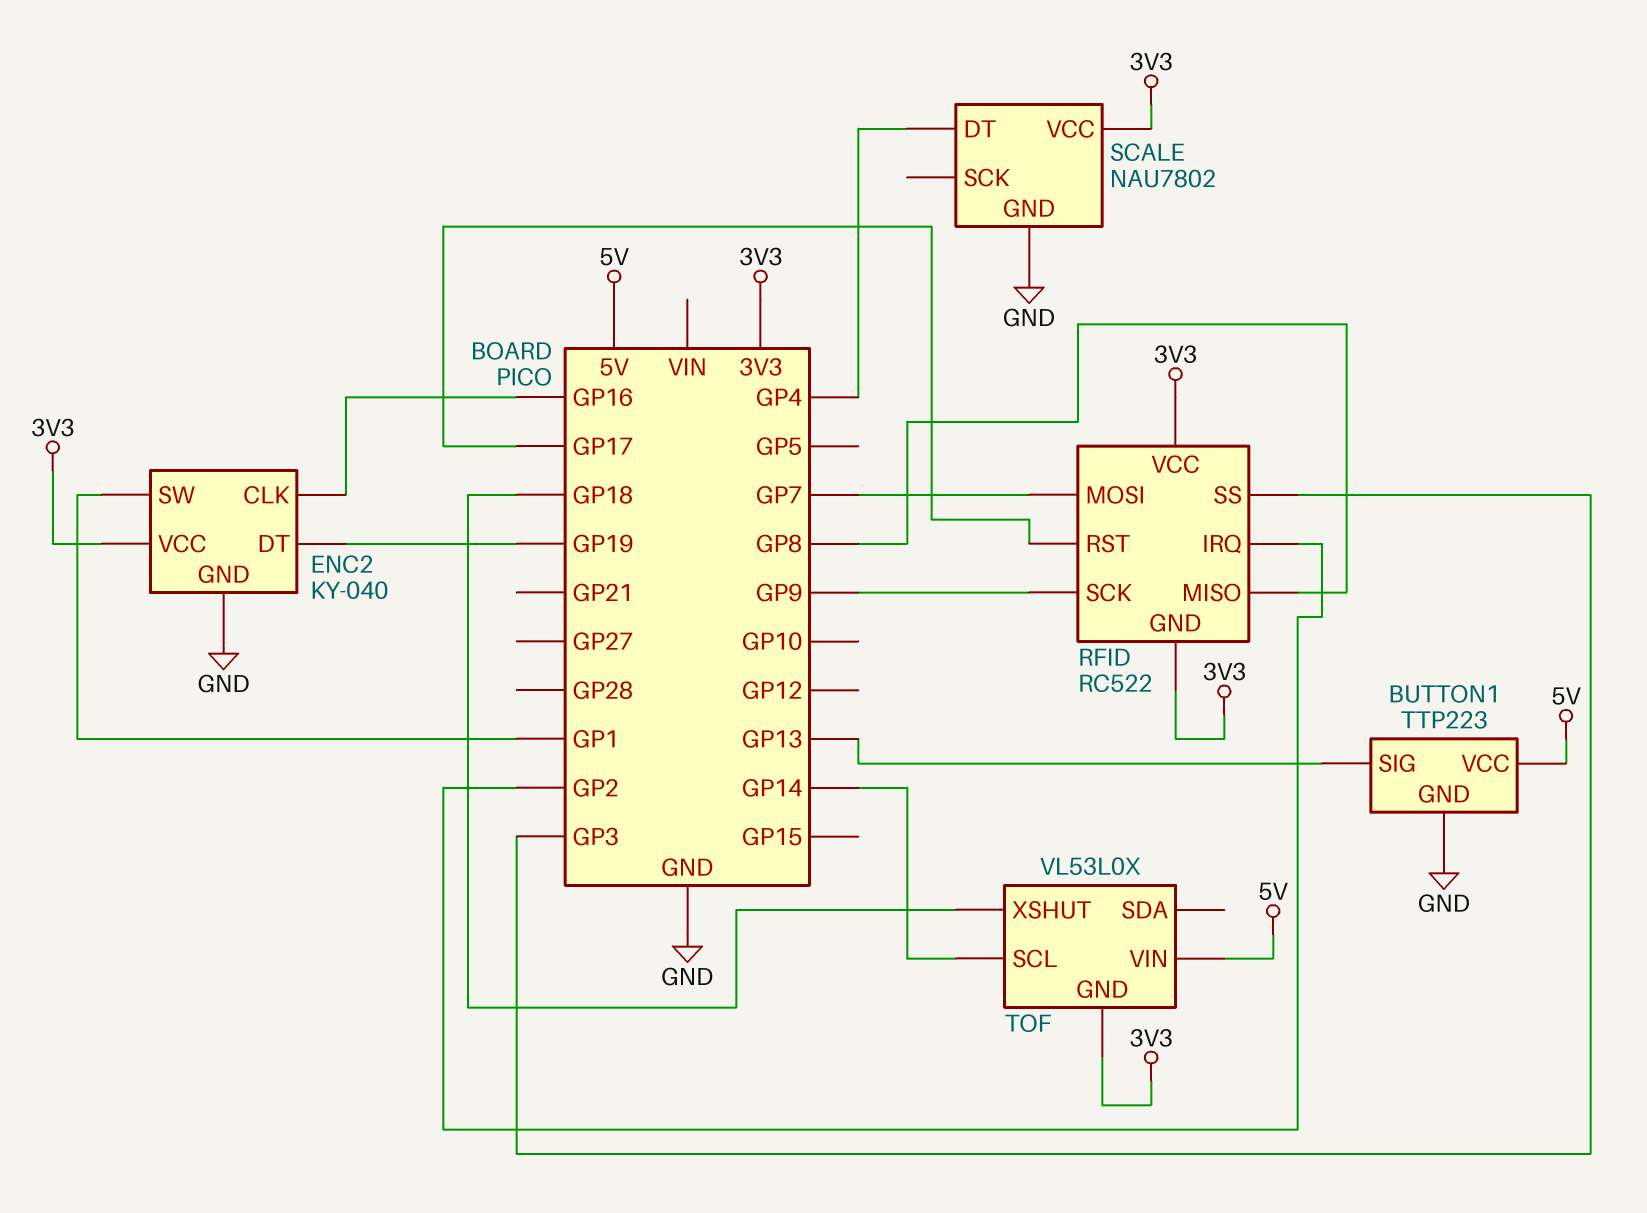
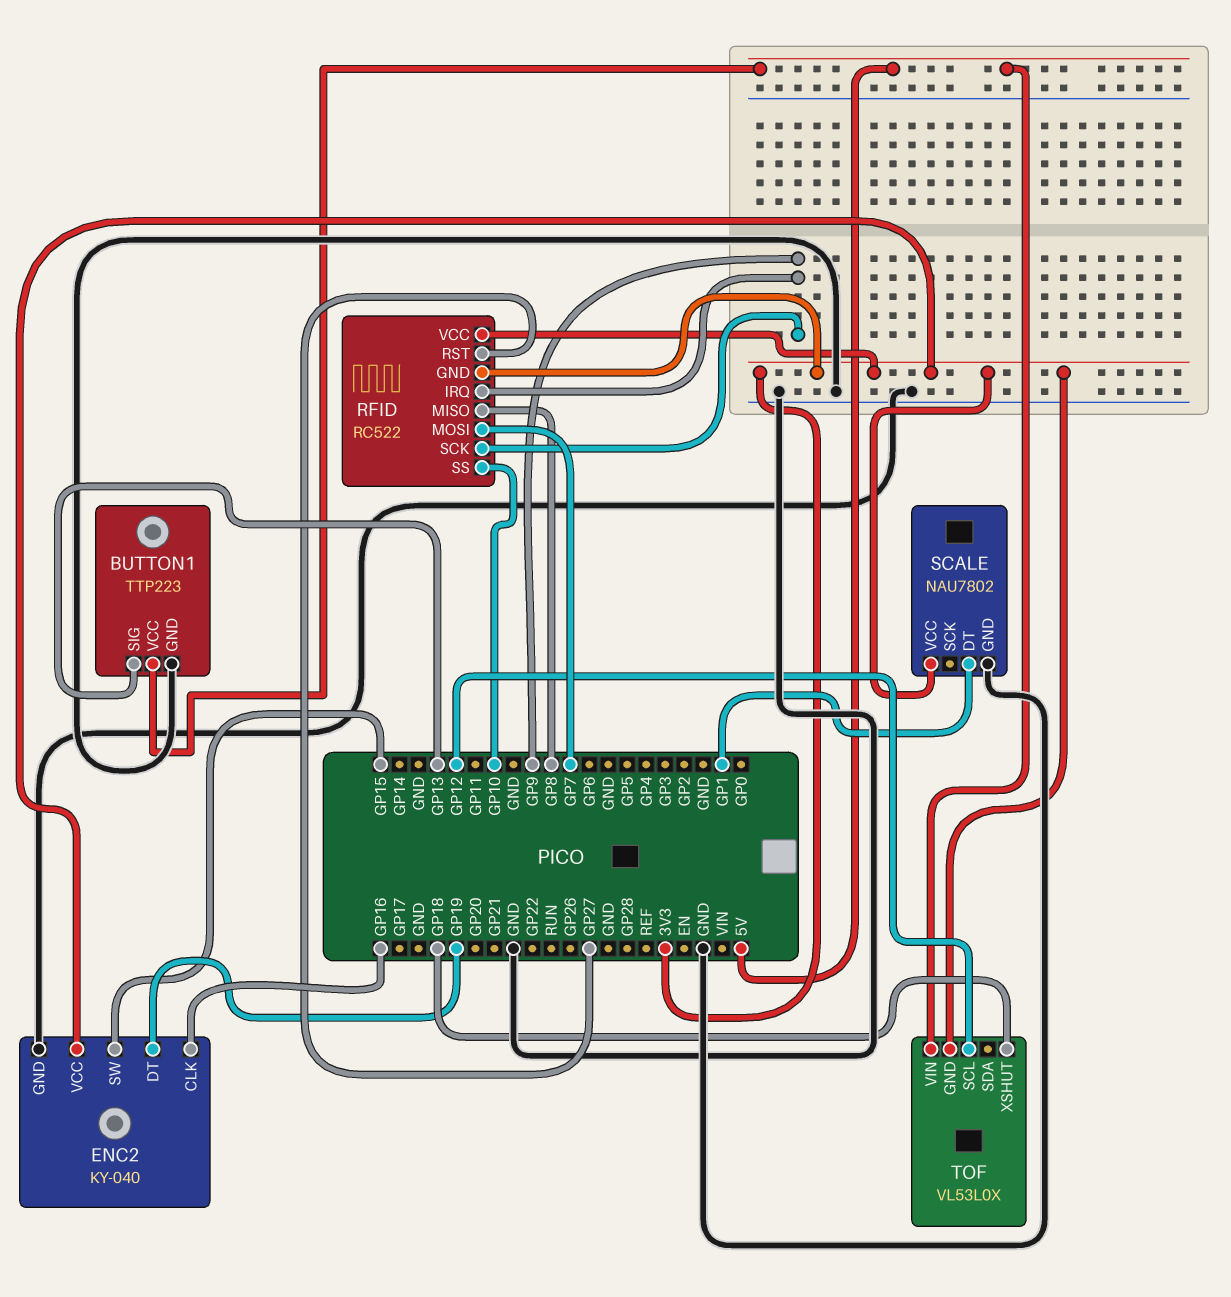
ENC2 pin SW: GP1 -> GP15
RFID pin IRQ: GP2 -> GP9
RFID pin RST: GP17 -> GP27
RFID pin SS: GP3 -> GP10
SCALE pin DT: GP4 -> GP1
TOF pin SCL: GP14 -> GP12

